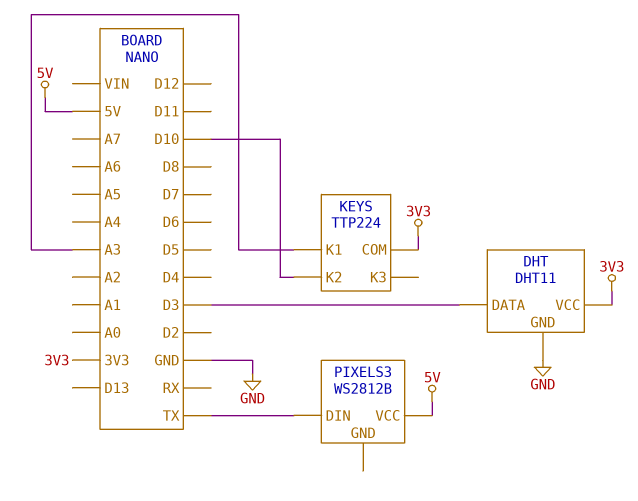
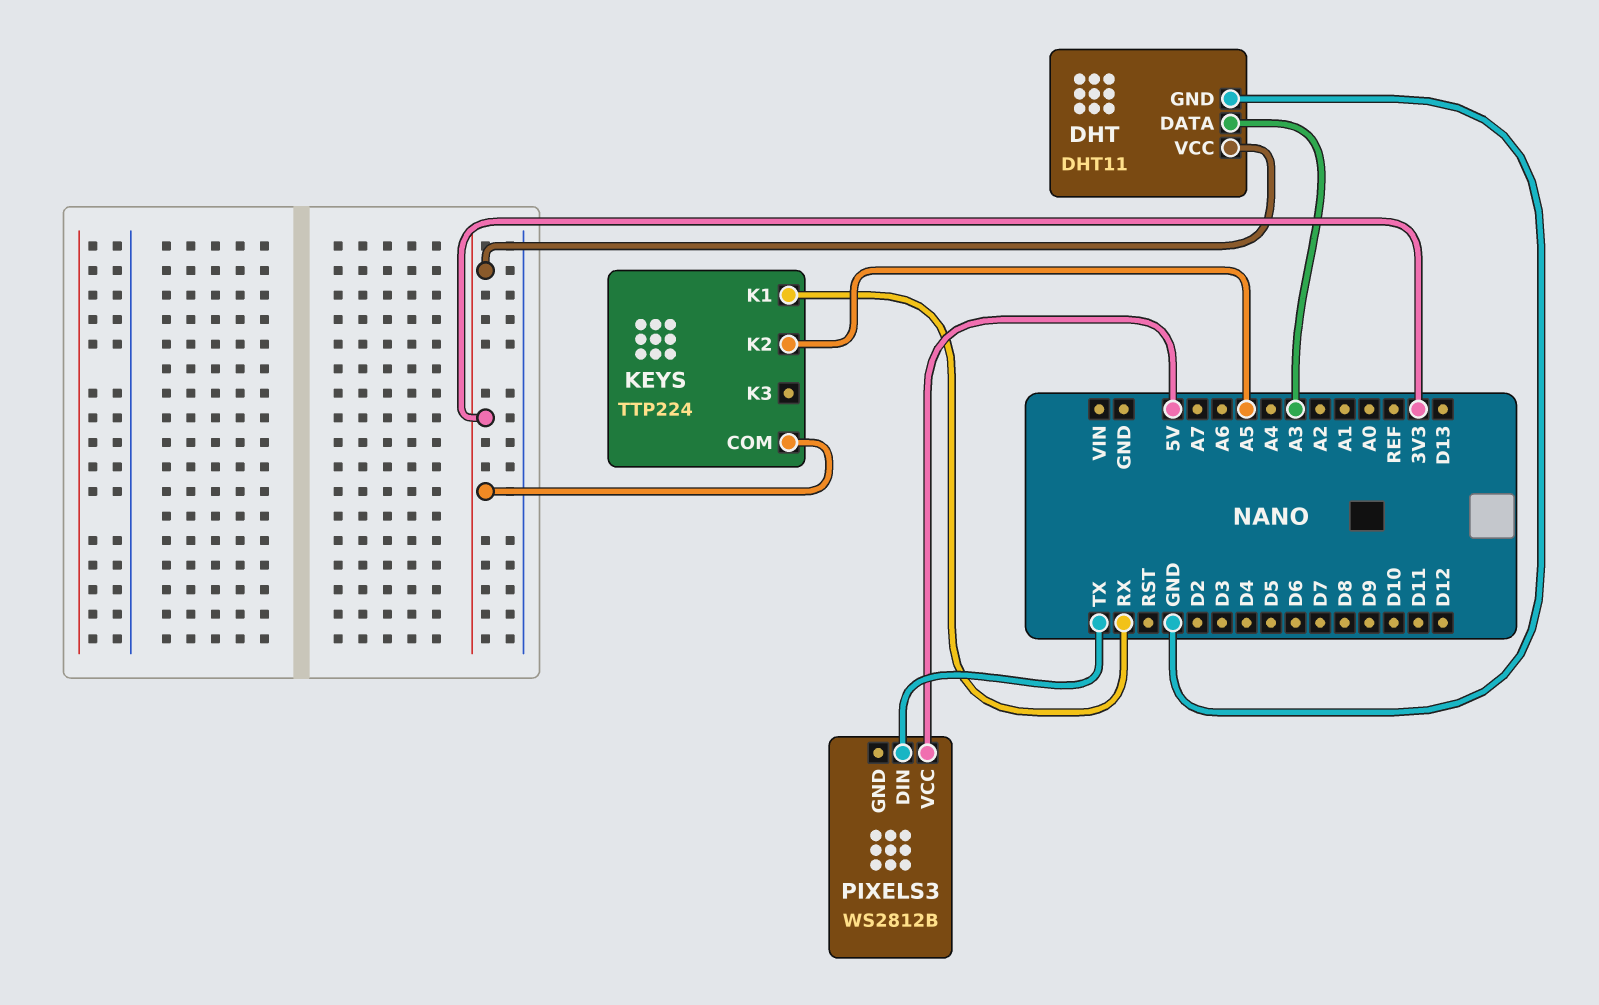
DHT pin DATA: D3 -> A3
KEYS pin K1: A3 -> RX
KEYS pin K2: D10 -> A5

